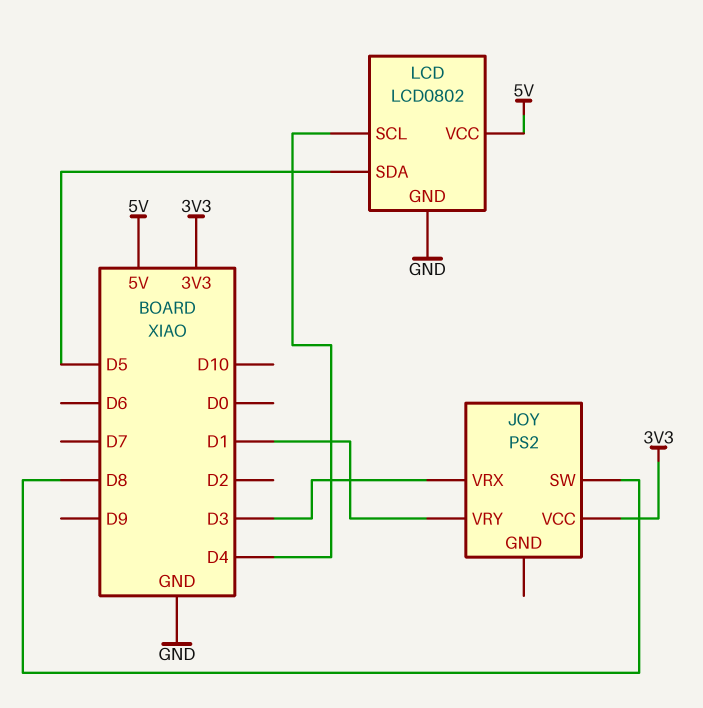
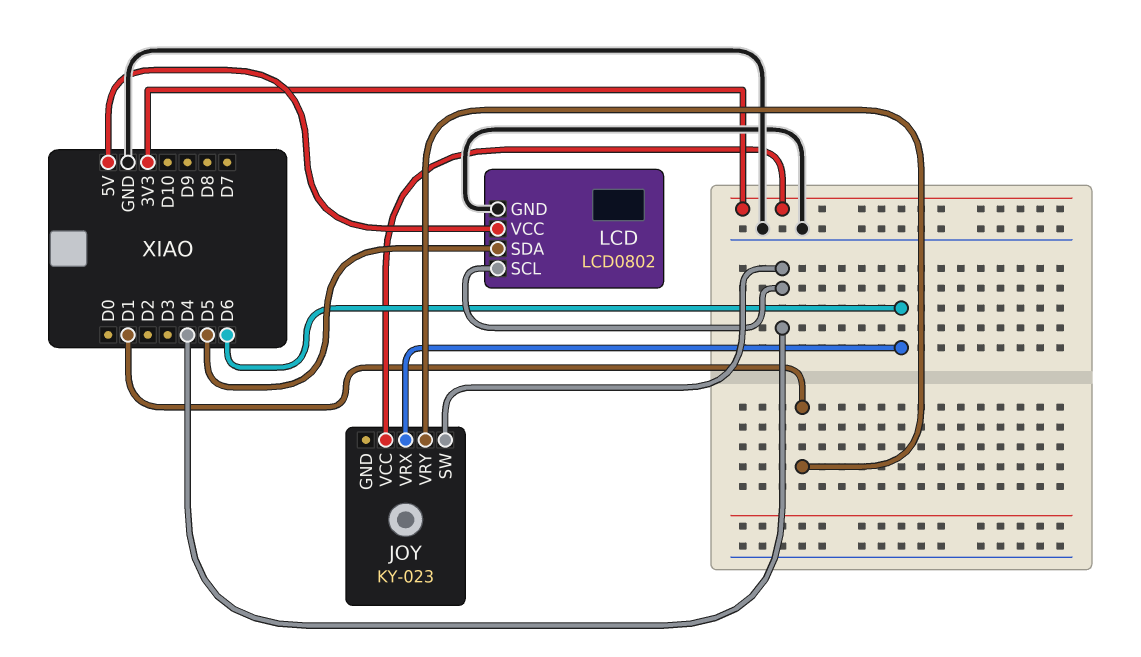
JOY: PS2 -> KY-023
JOY pin SW: D8 -> D4
JOY pin VRX: D3 -> D6

